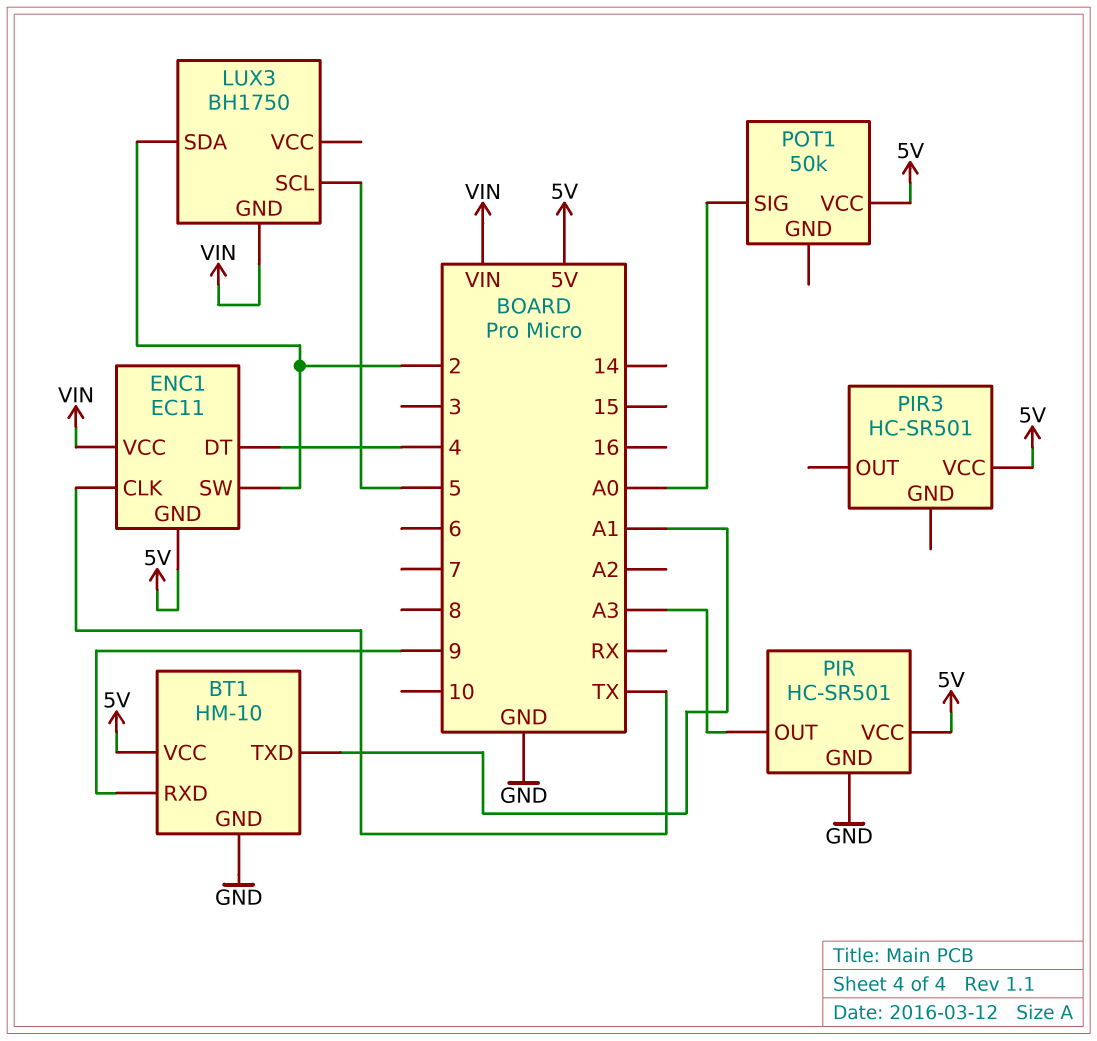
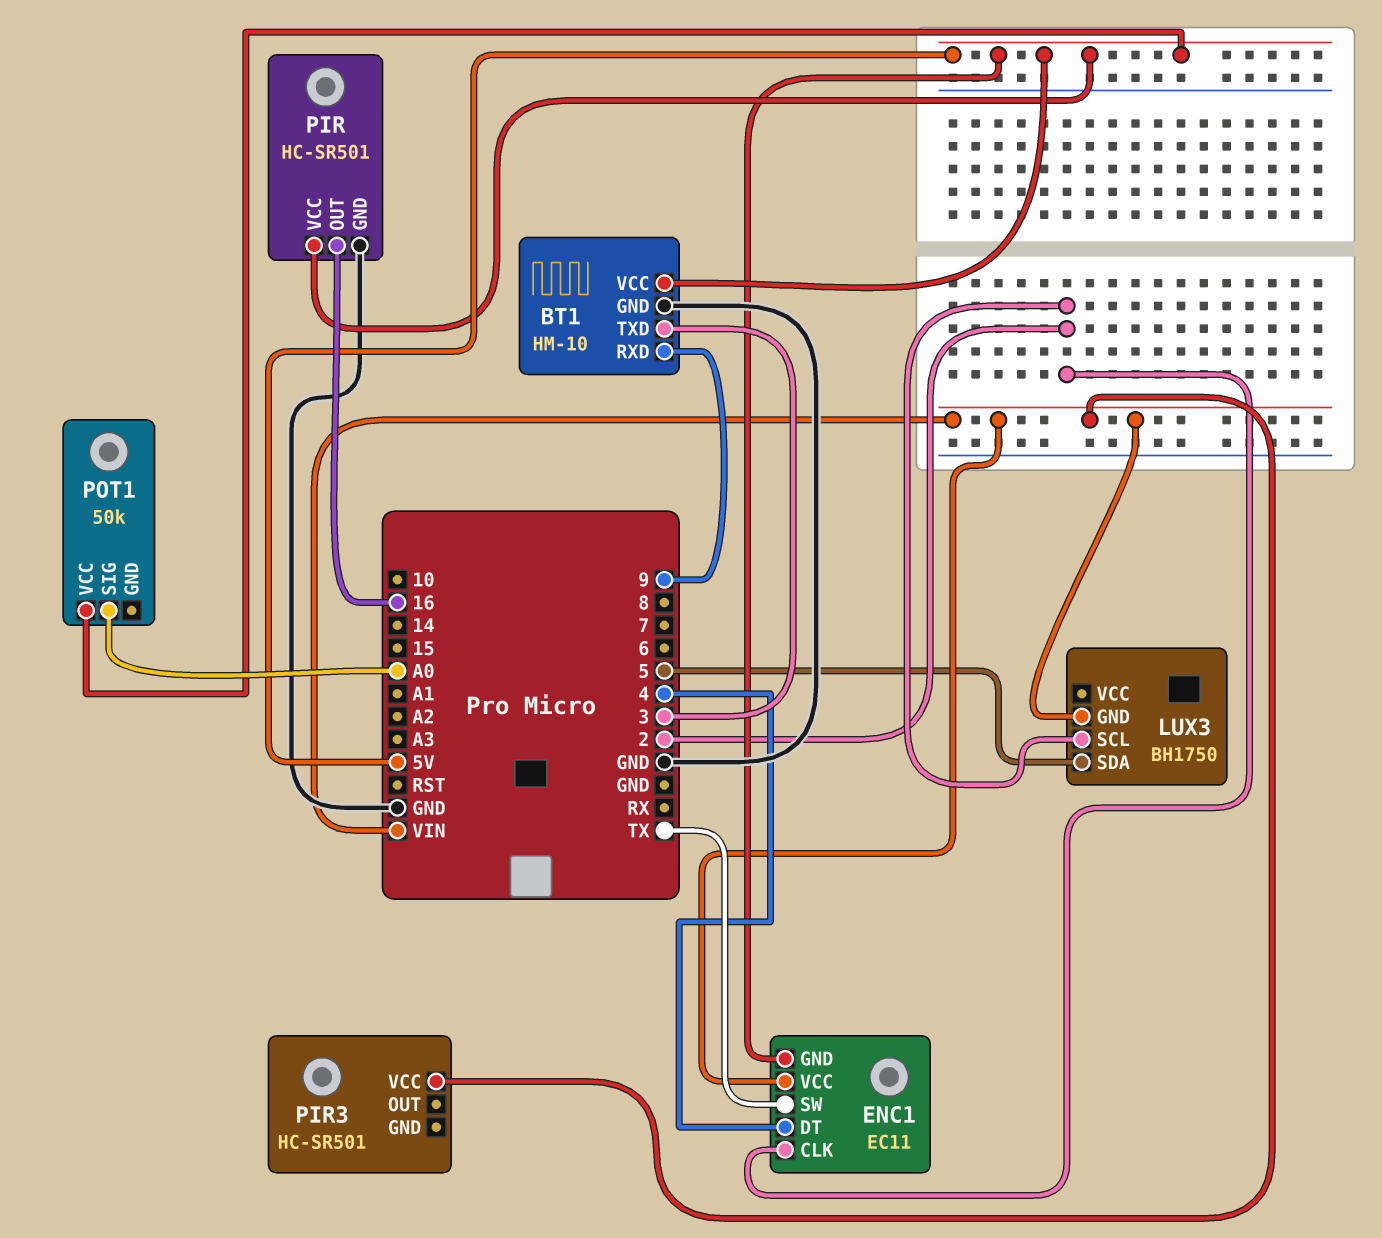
BT1 pin TXD: A1 -> 3
ENC1 pin CLK: TX -> 2
ENC1 pin SW: 2 -> TX
LUX3 pin SCL: 5 -> 2
LUX3 pin SDA: 2 -> 5
PIR pin OUT: A3 -> 16
PIR3 pin VCC: 5V -> VIN

